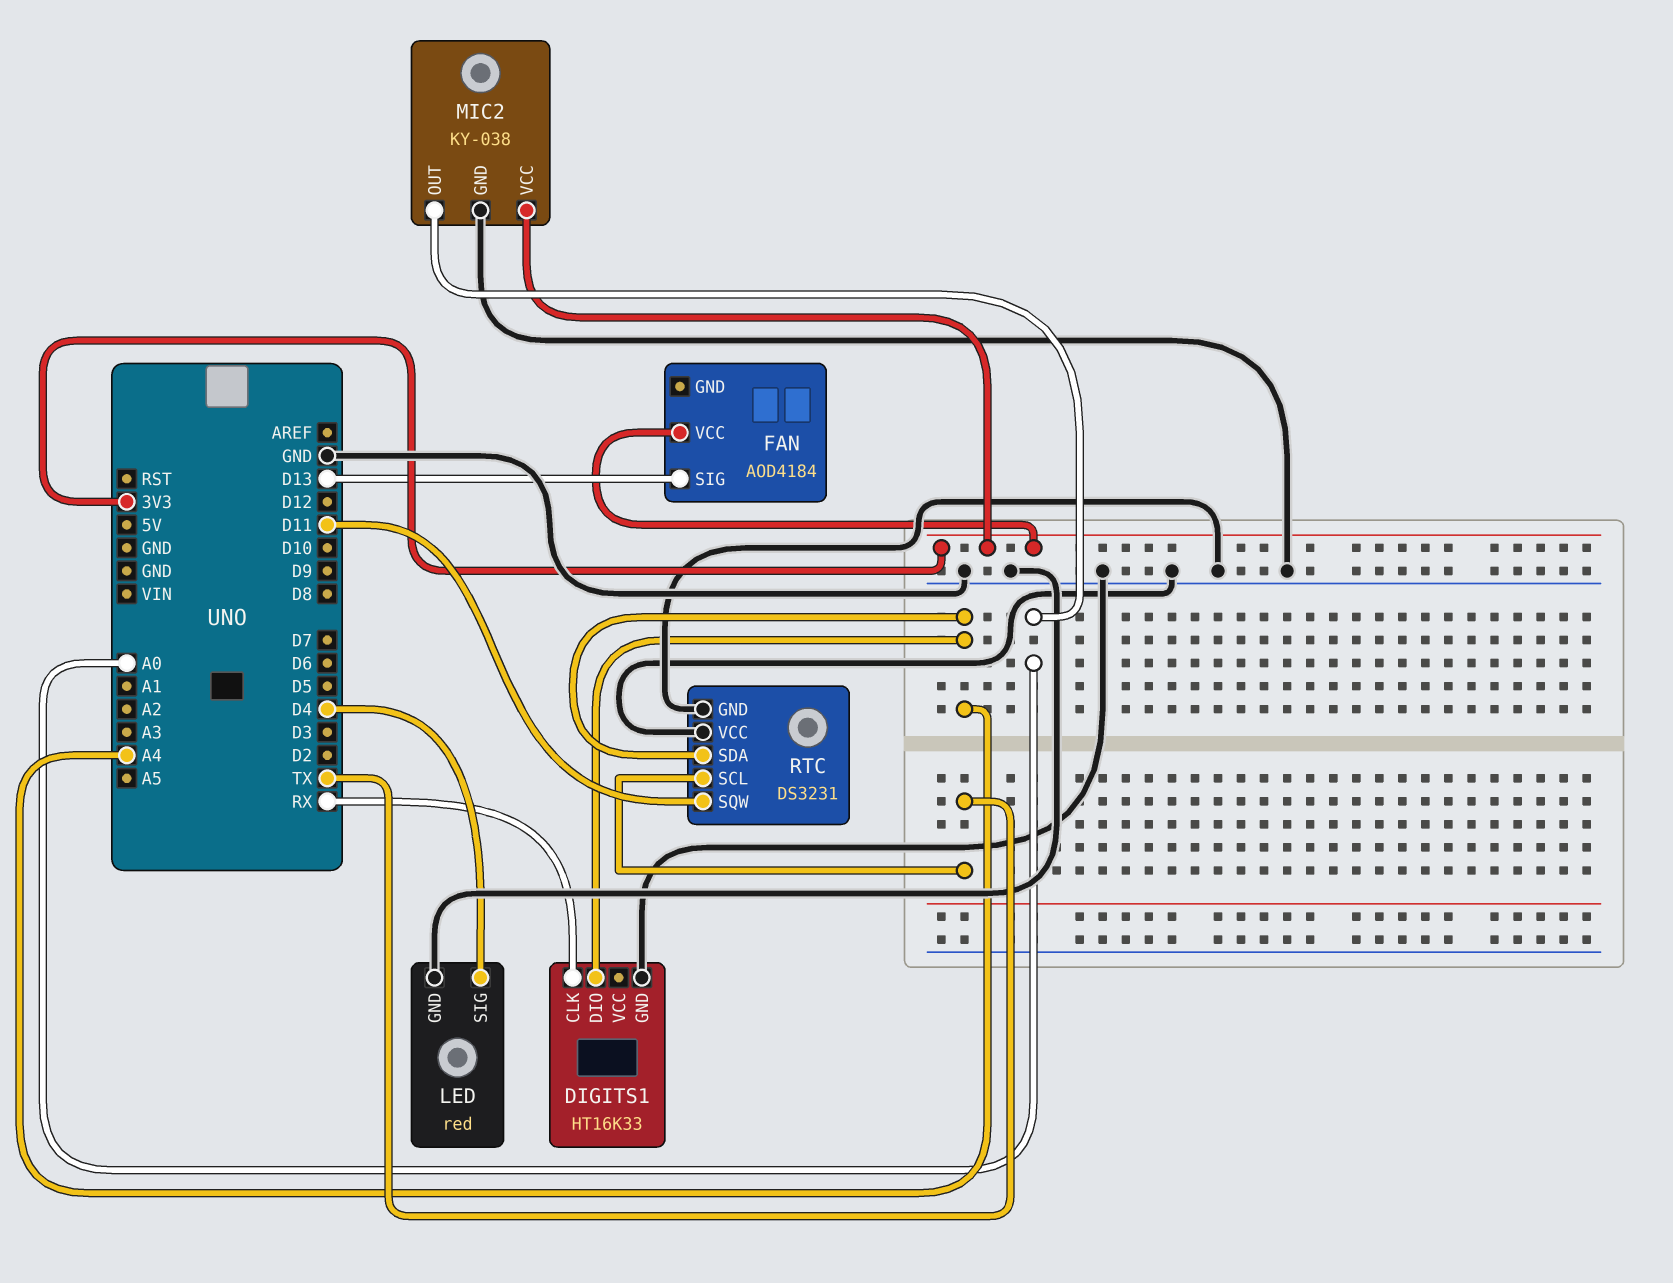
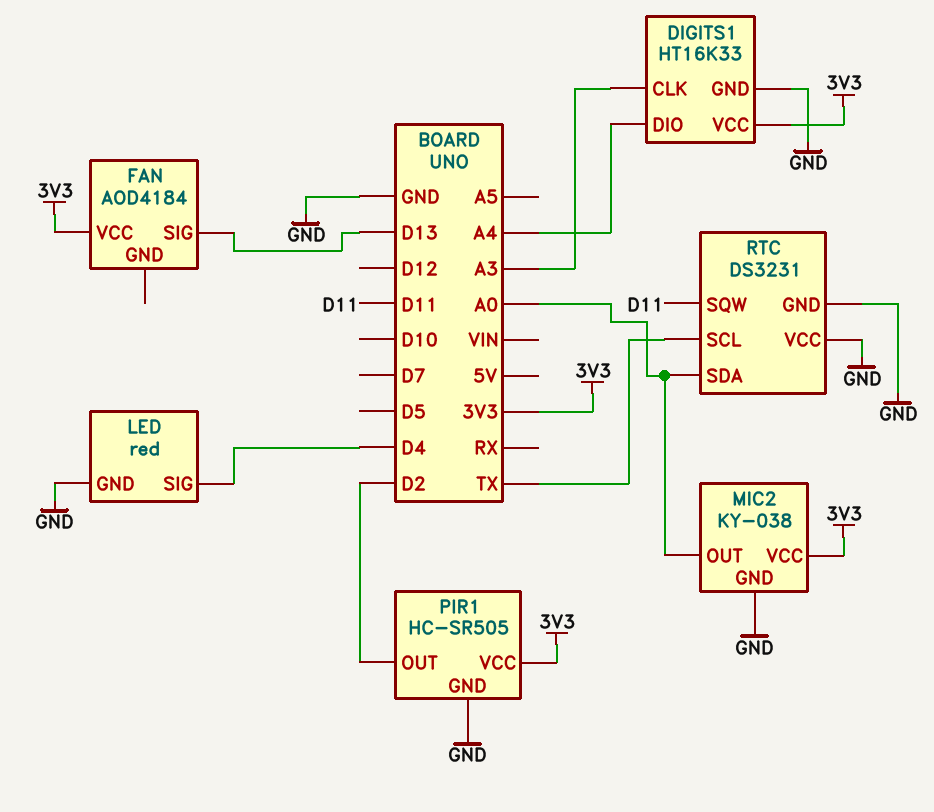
DIGITS1 pin CLK: RX -> A3
DIGITS1 pin VCC: none -> 3V3
PIR1: none -> HC-SR505
PIR1 pin GND: none -> GND
PIR1 pin OUT: none -> D2
PIR1 pin VCC: none -> 3V3
RTC pin SDA: A4 -> A0

